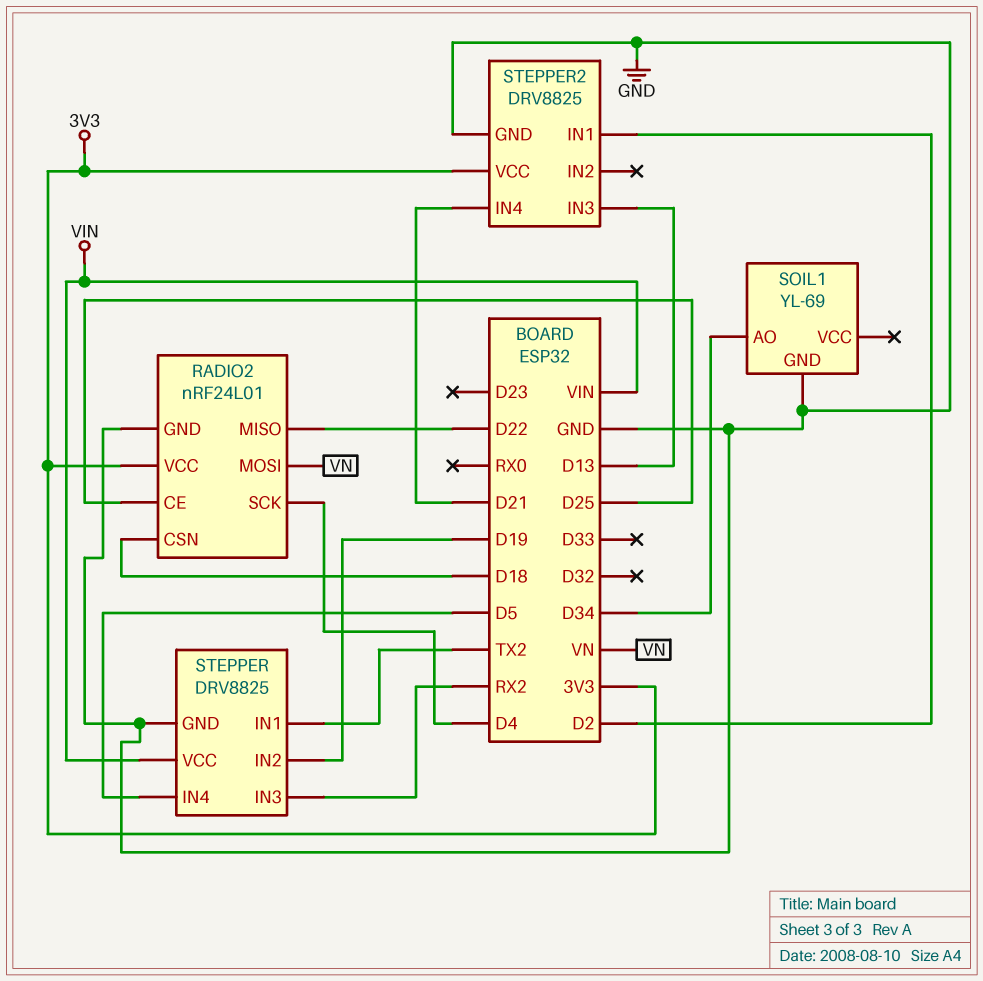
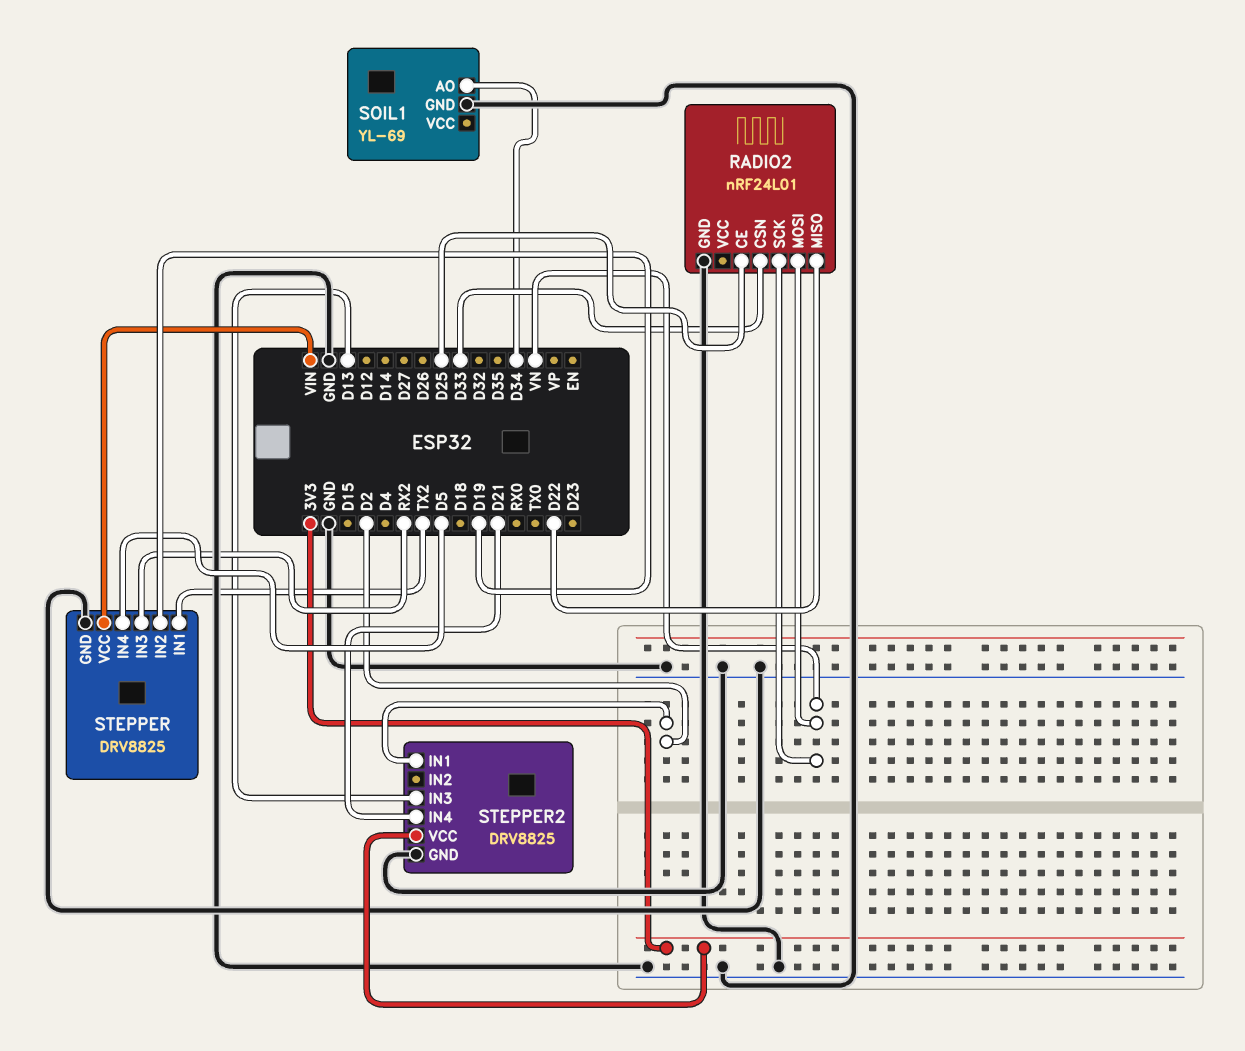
RADIO2 pin CSN: D18 -> D33
RADIO2 pin SCK: D4 -> VN
RADIO2 pin VCC: 3V3 -> none

